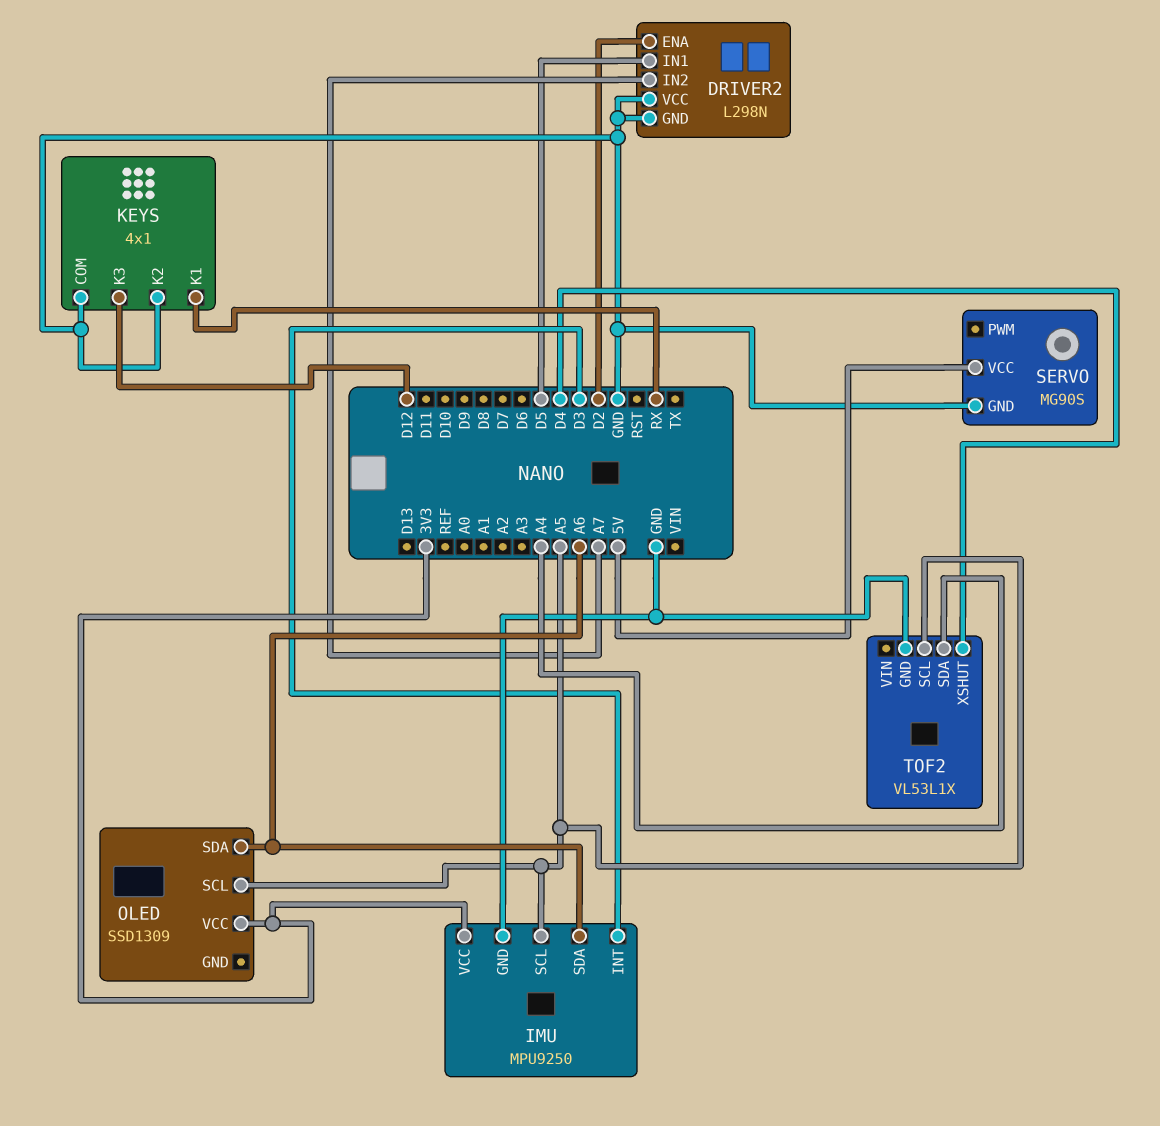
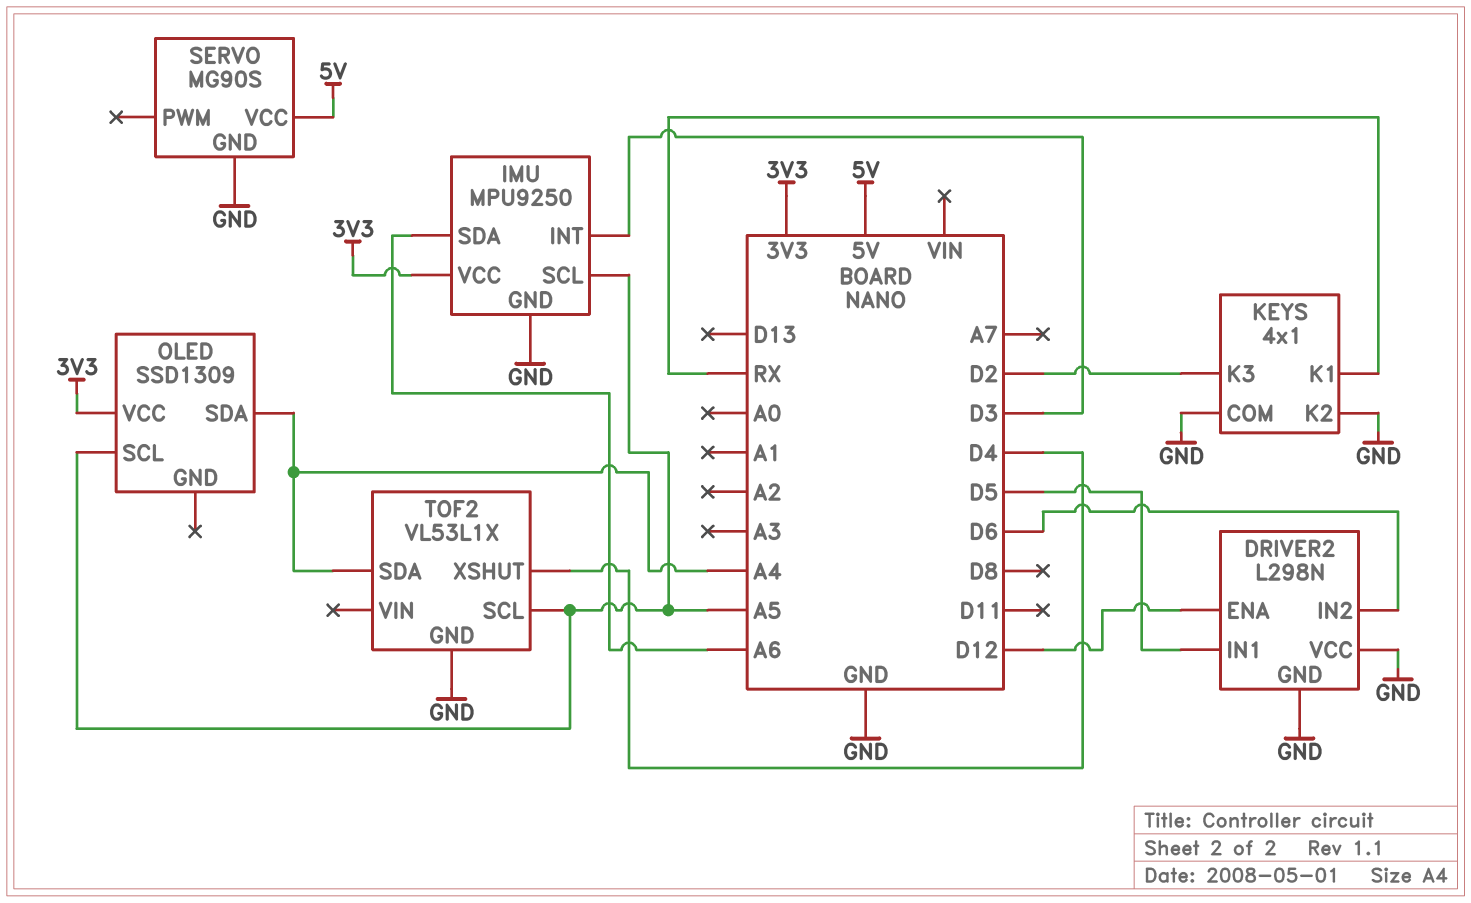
DRIVER2 pin ENA: D2 -> D12
DRIVER2 pin IN2: A7 -> D6
KEYS pin K3: D12 -> D2
OLED pin SDA: A6 -> A4

